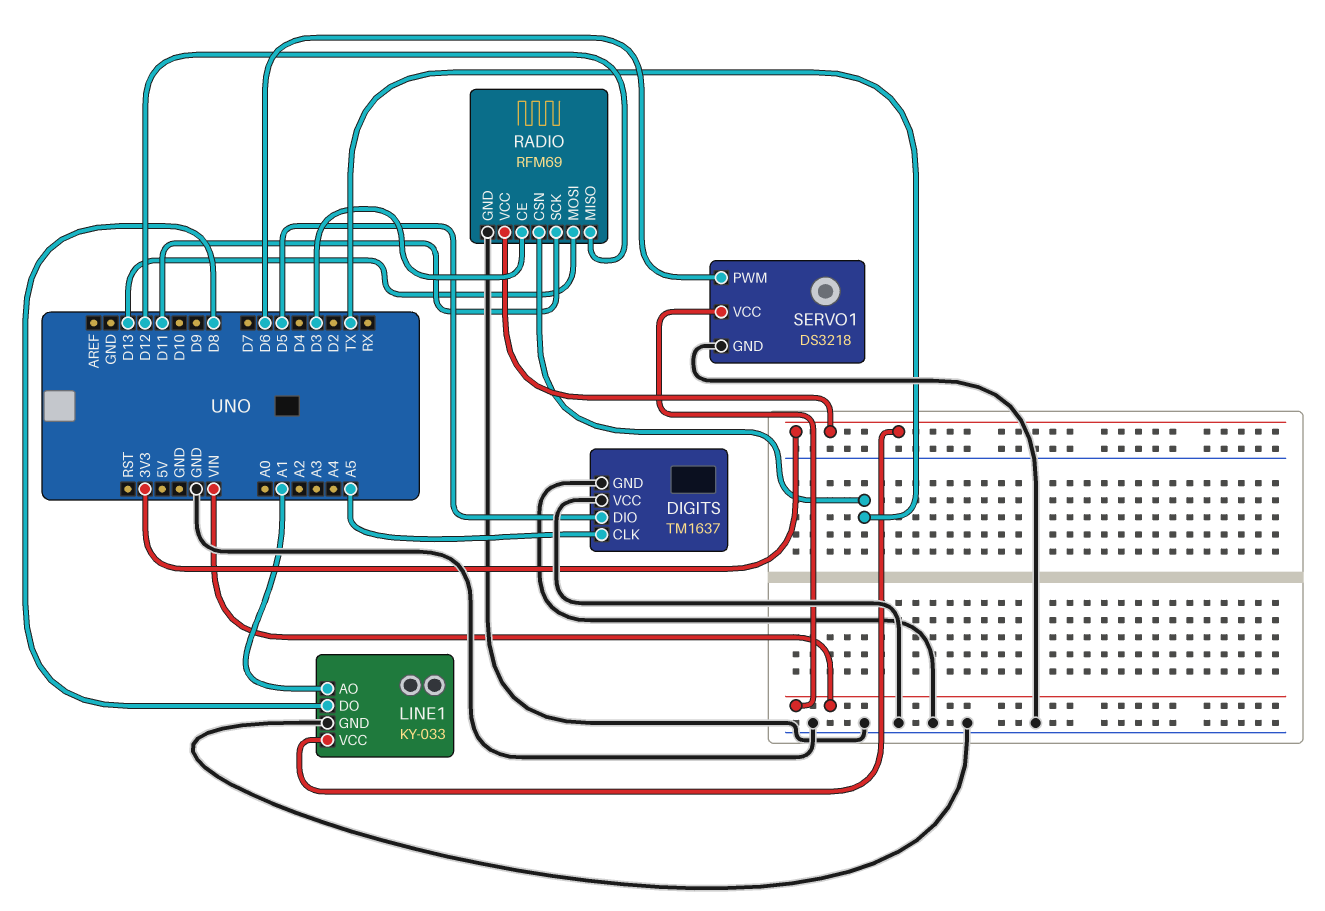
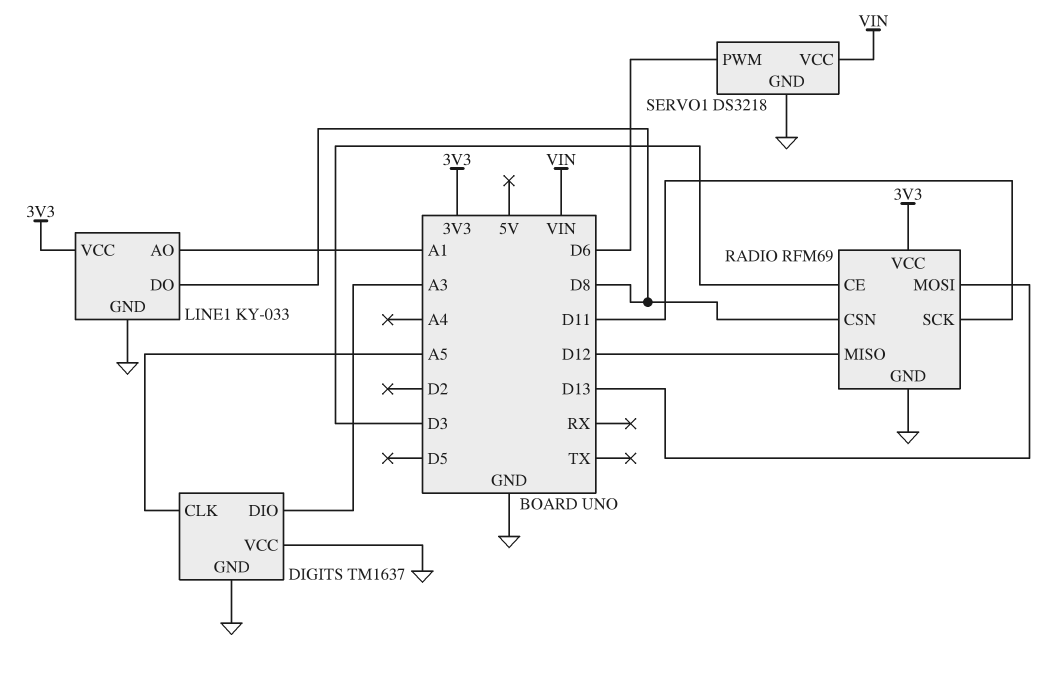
DIGITS pin DIO: D5 -> A3
RADIO pin CSN: TX -> D8

